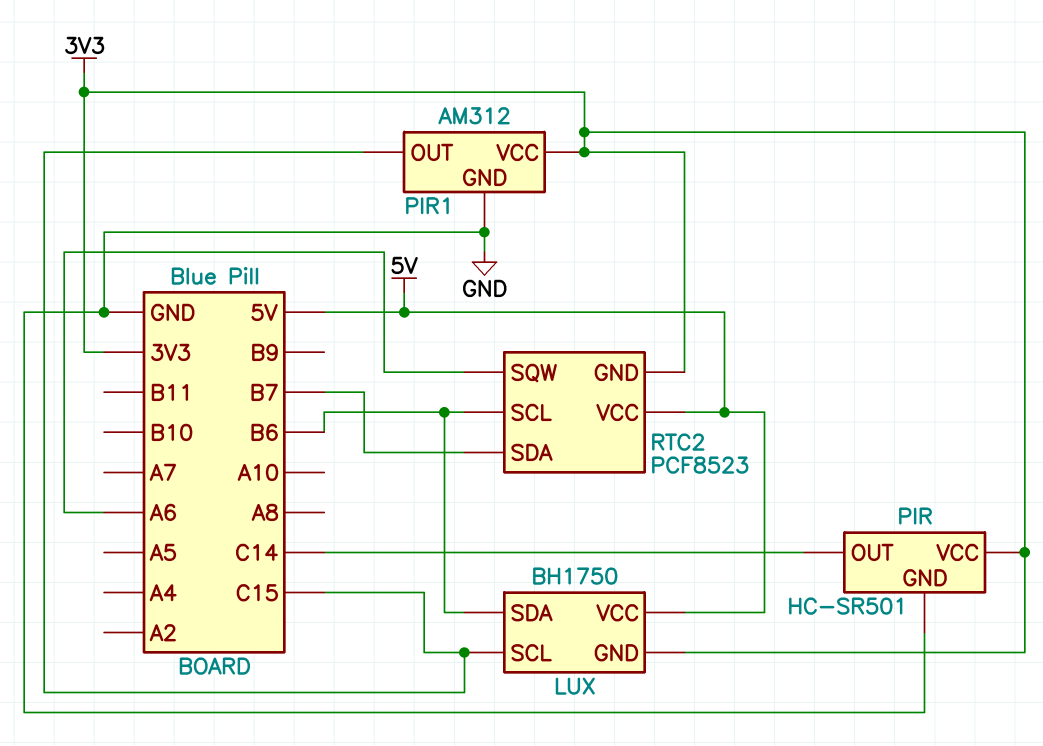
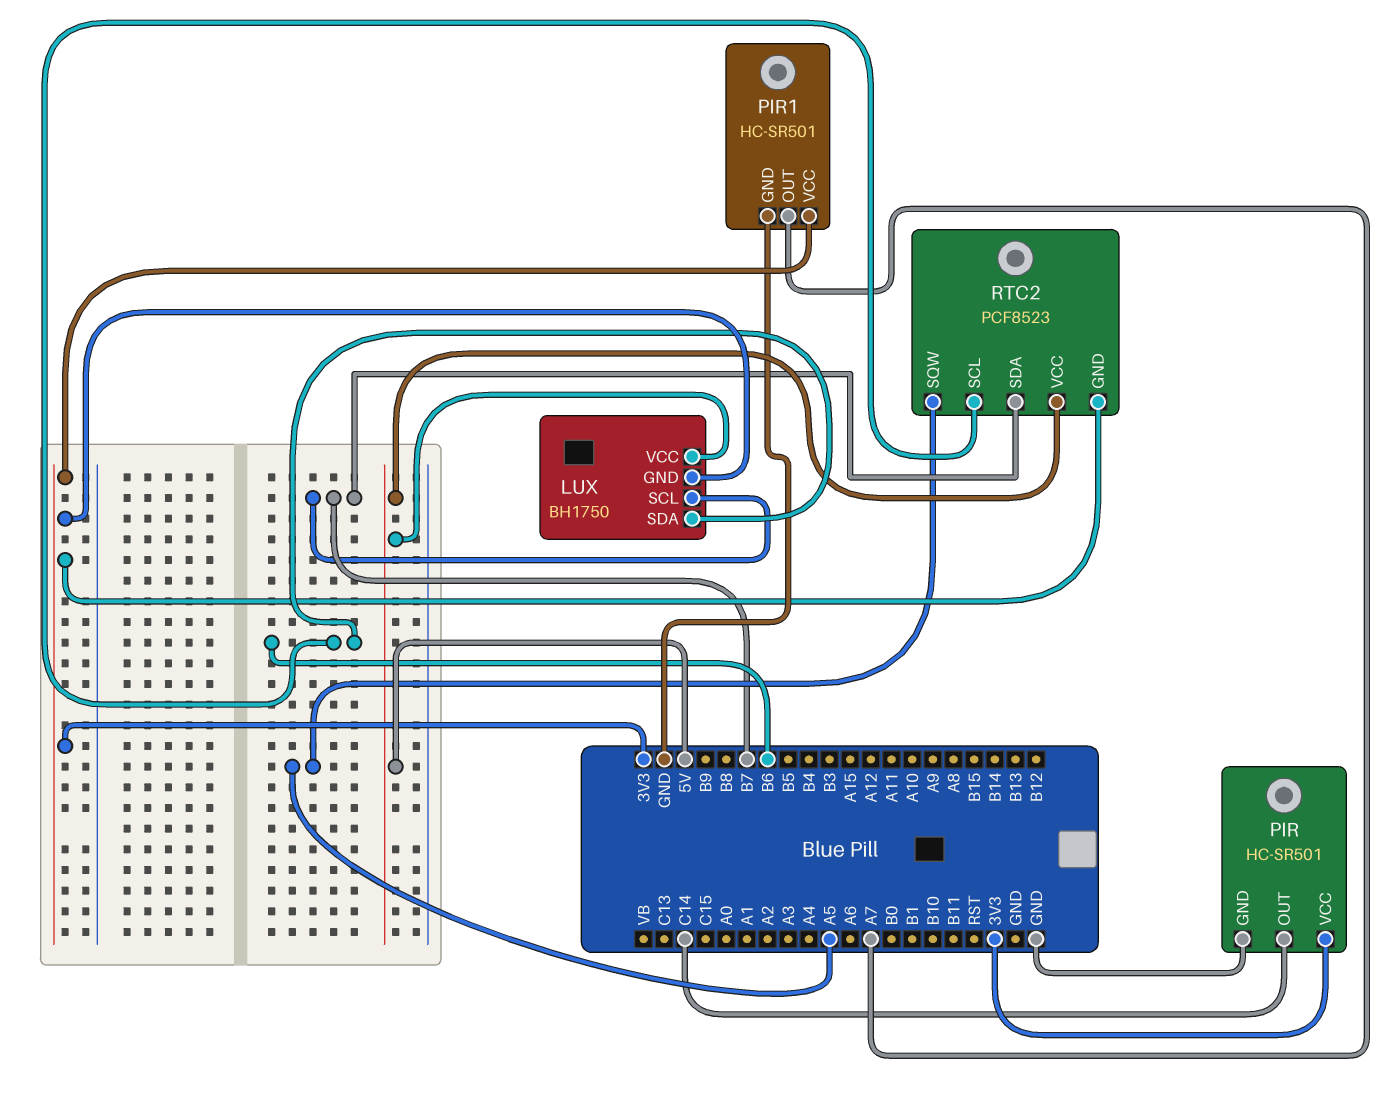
LUX pin SCL: C15 -> B7
PIR1: AM312 -> HC-SR501
PIR1 pin OUT: C15 -> A7
RTC2 pin SQW: A6 -> A5

